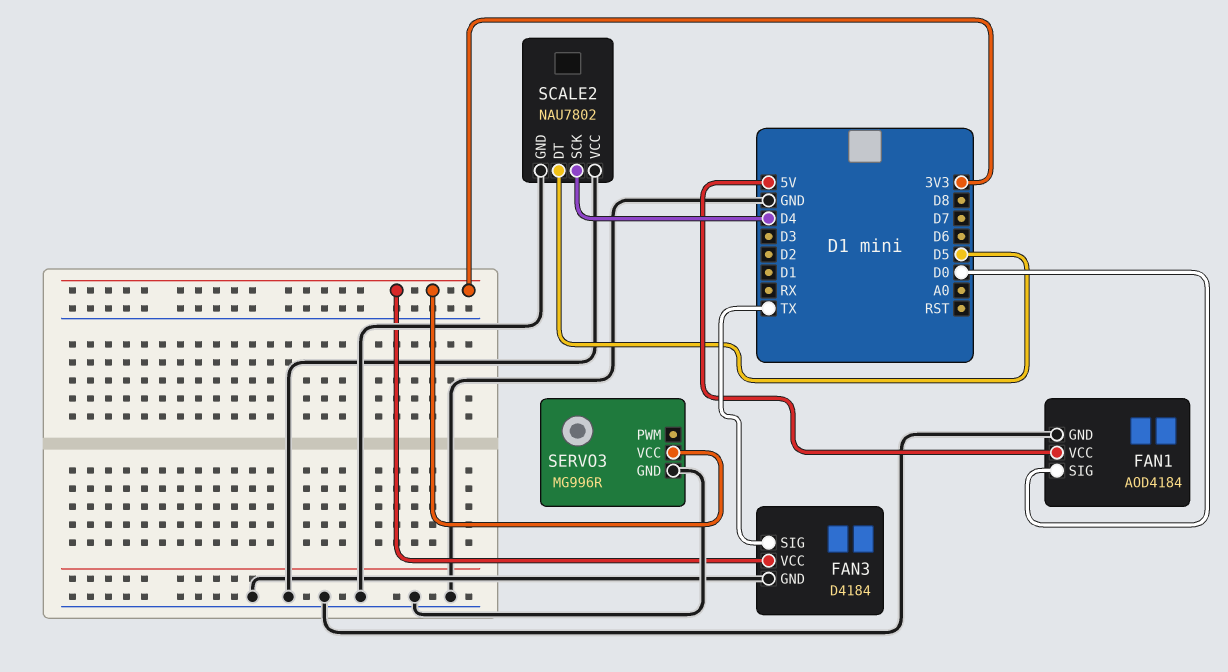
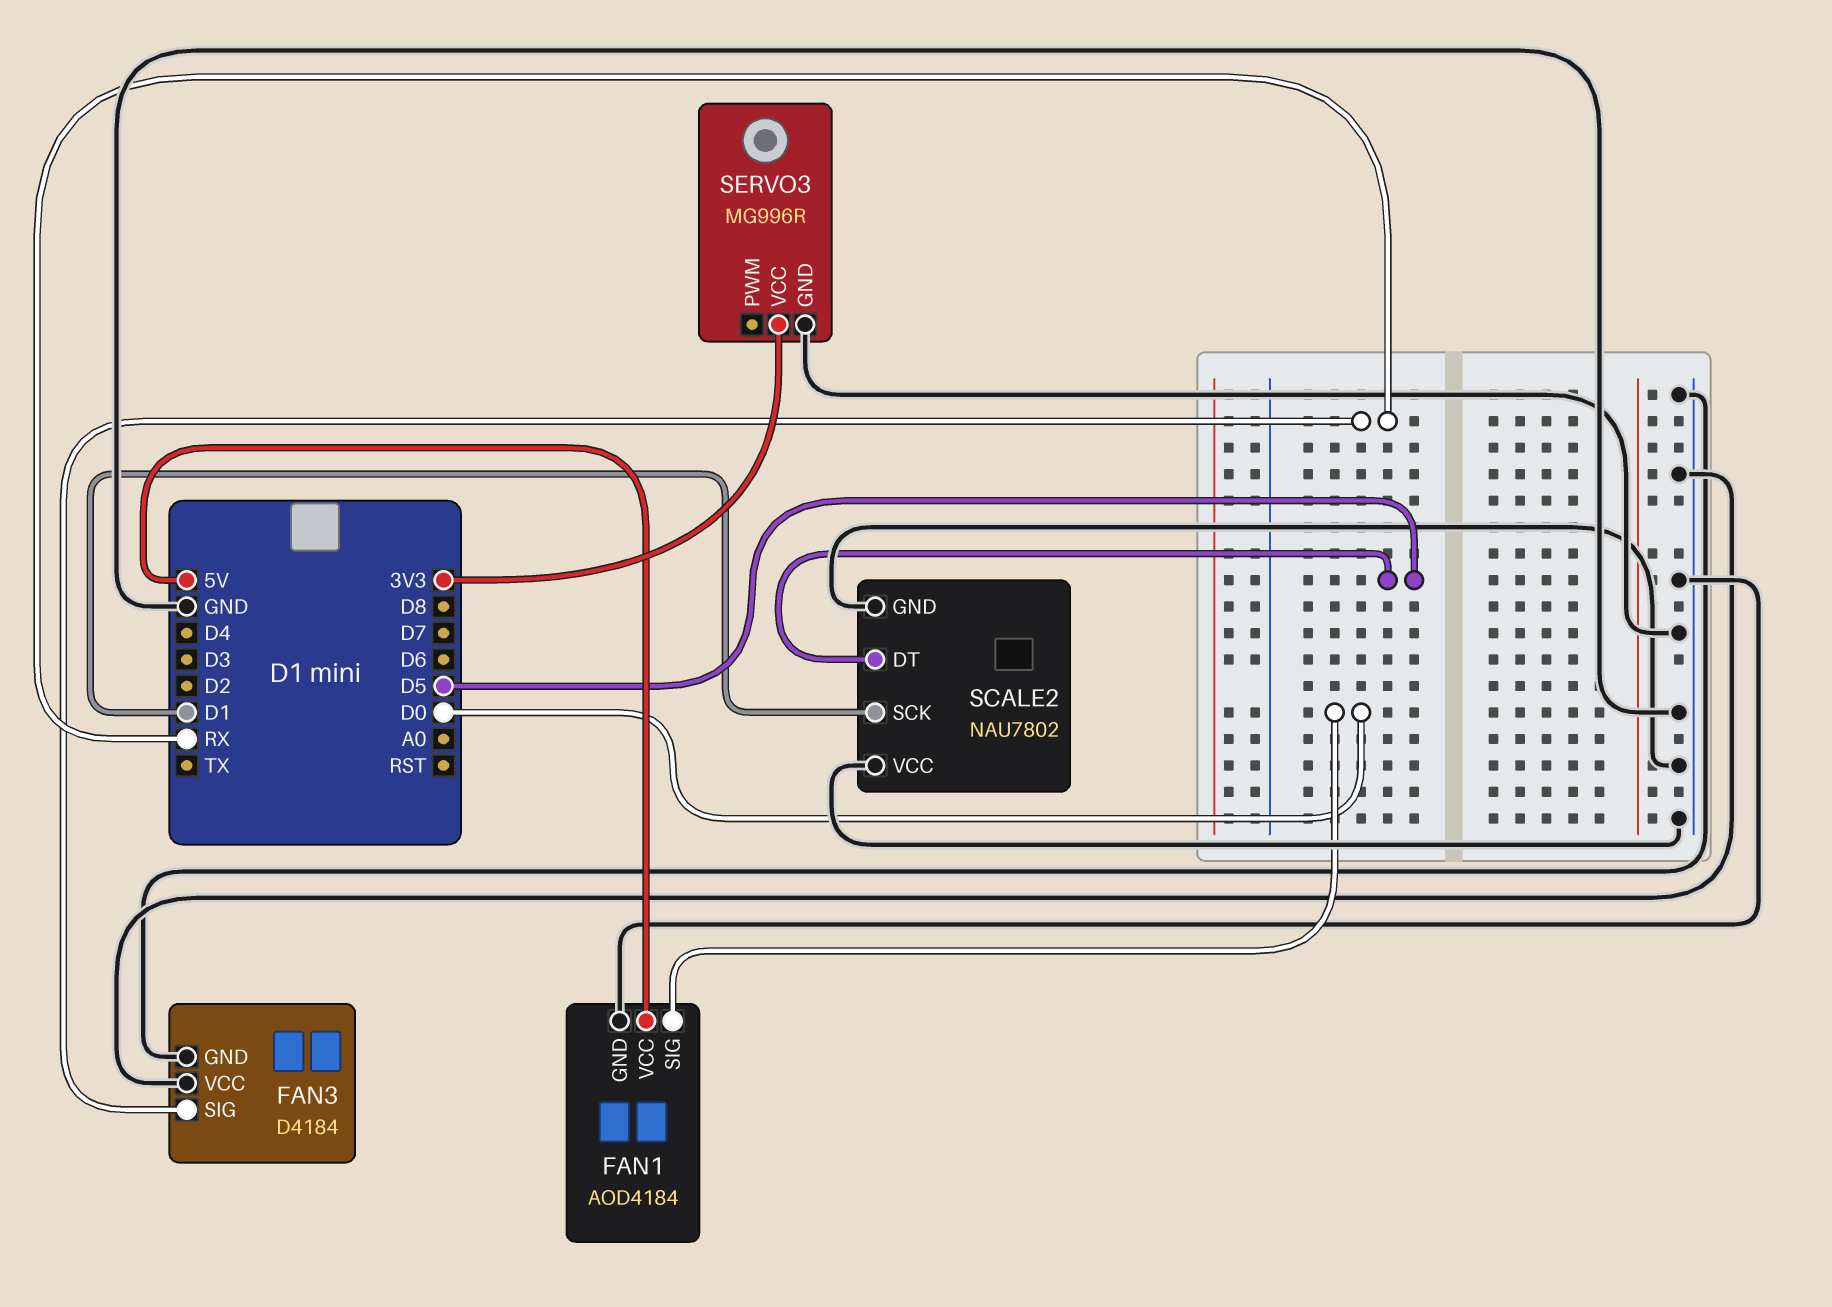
FAN3 pin SIG: TX -> RX
FAN3 pin VCC: 3V3 -> GND
SCALE2 pin SCK: D4 -> D1

